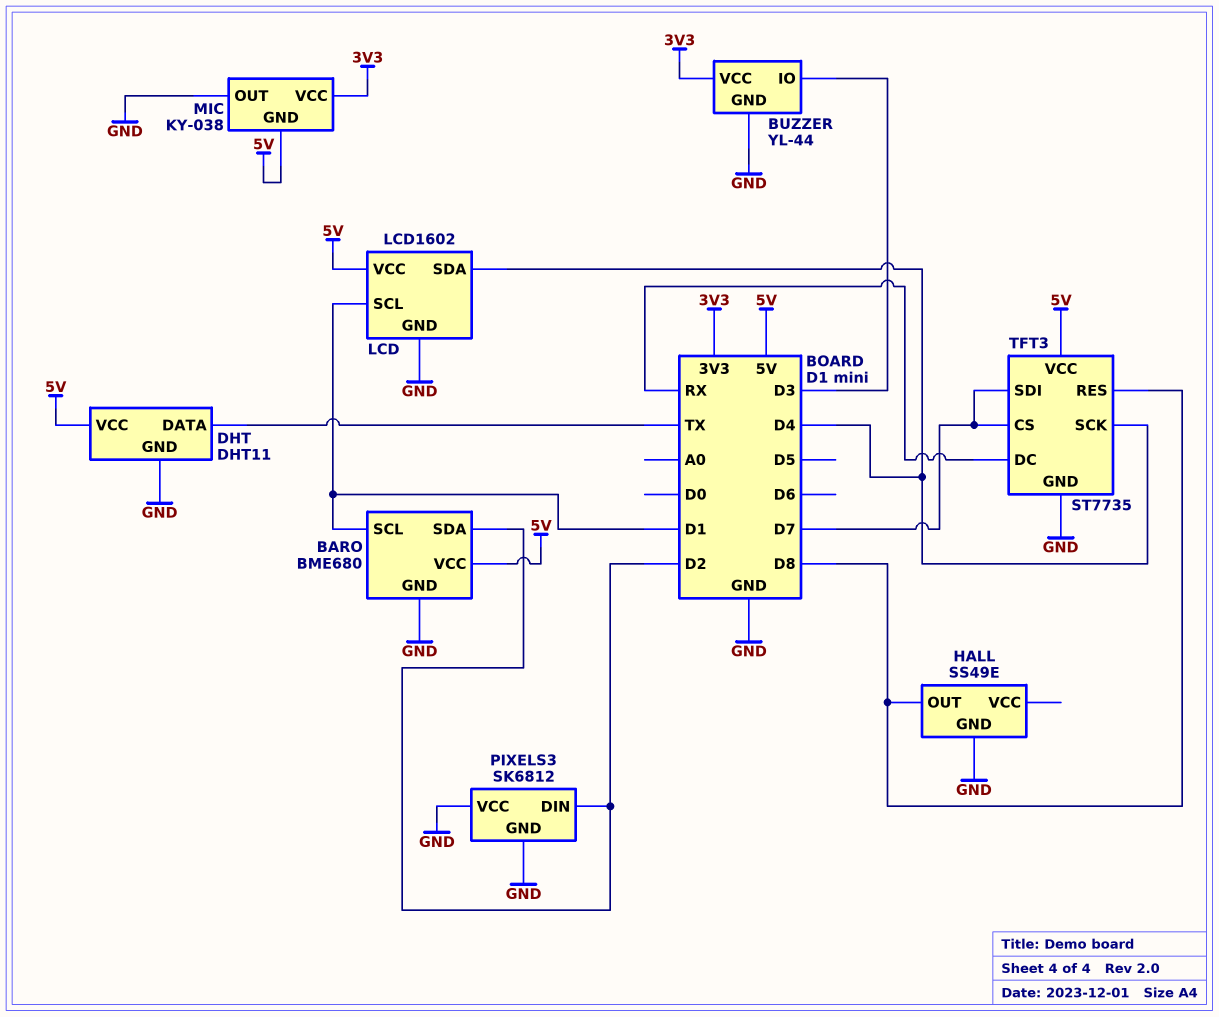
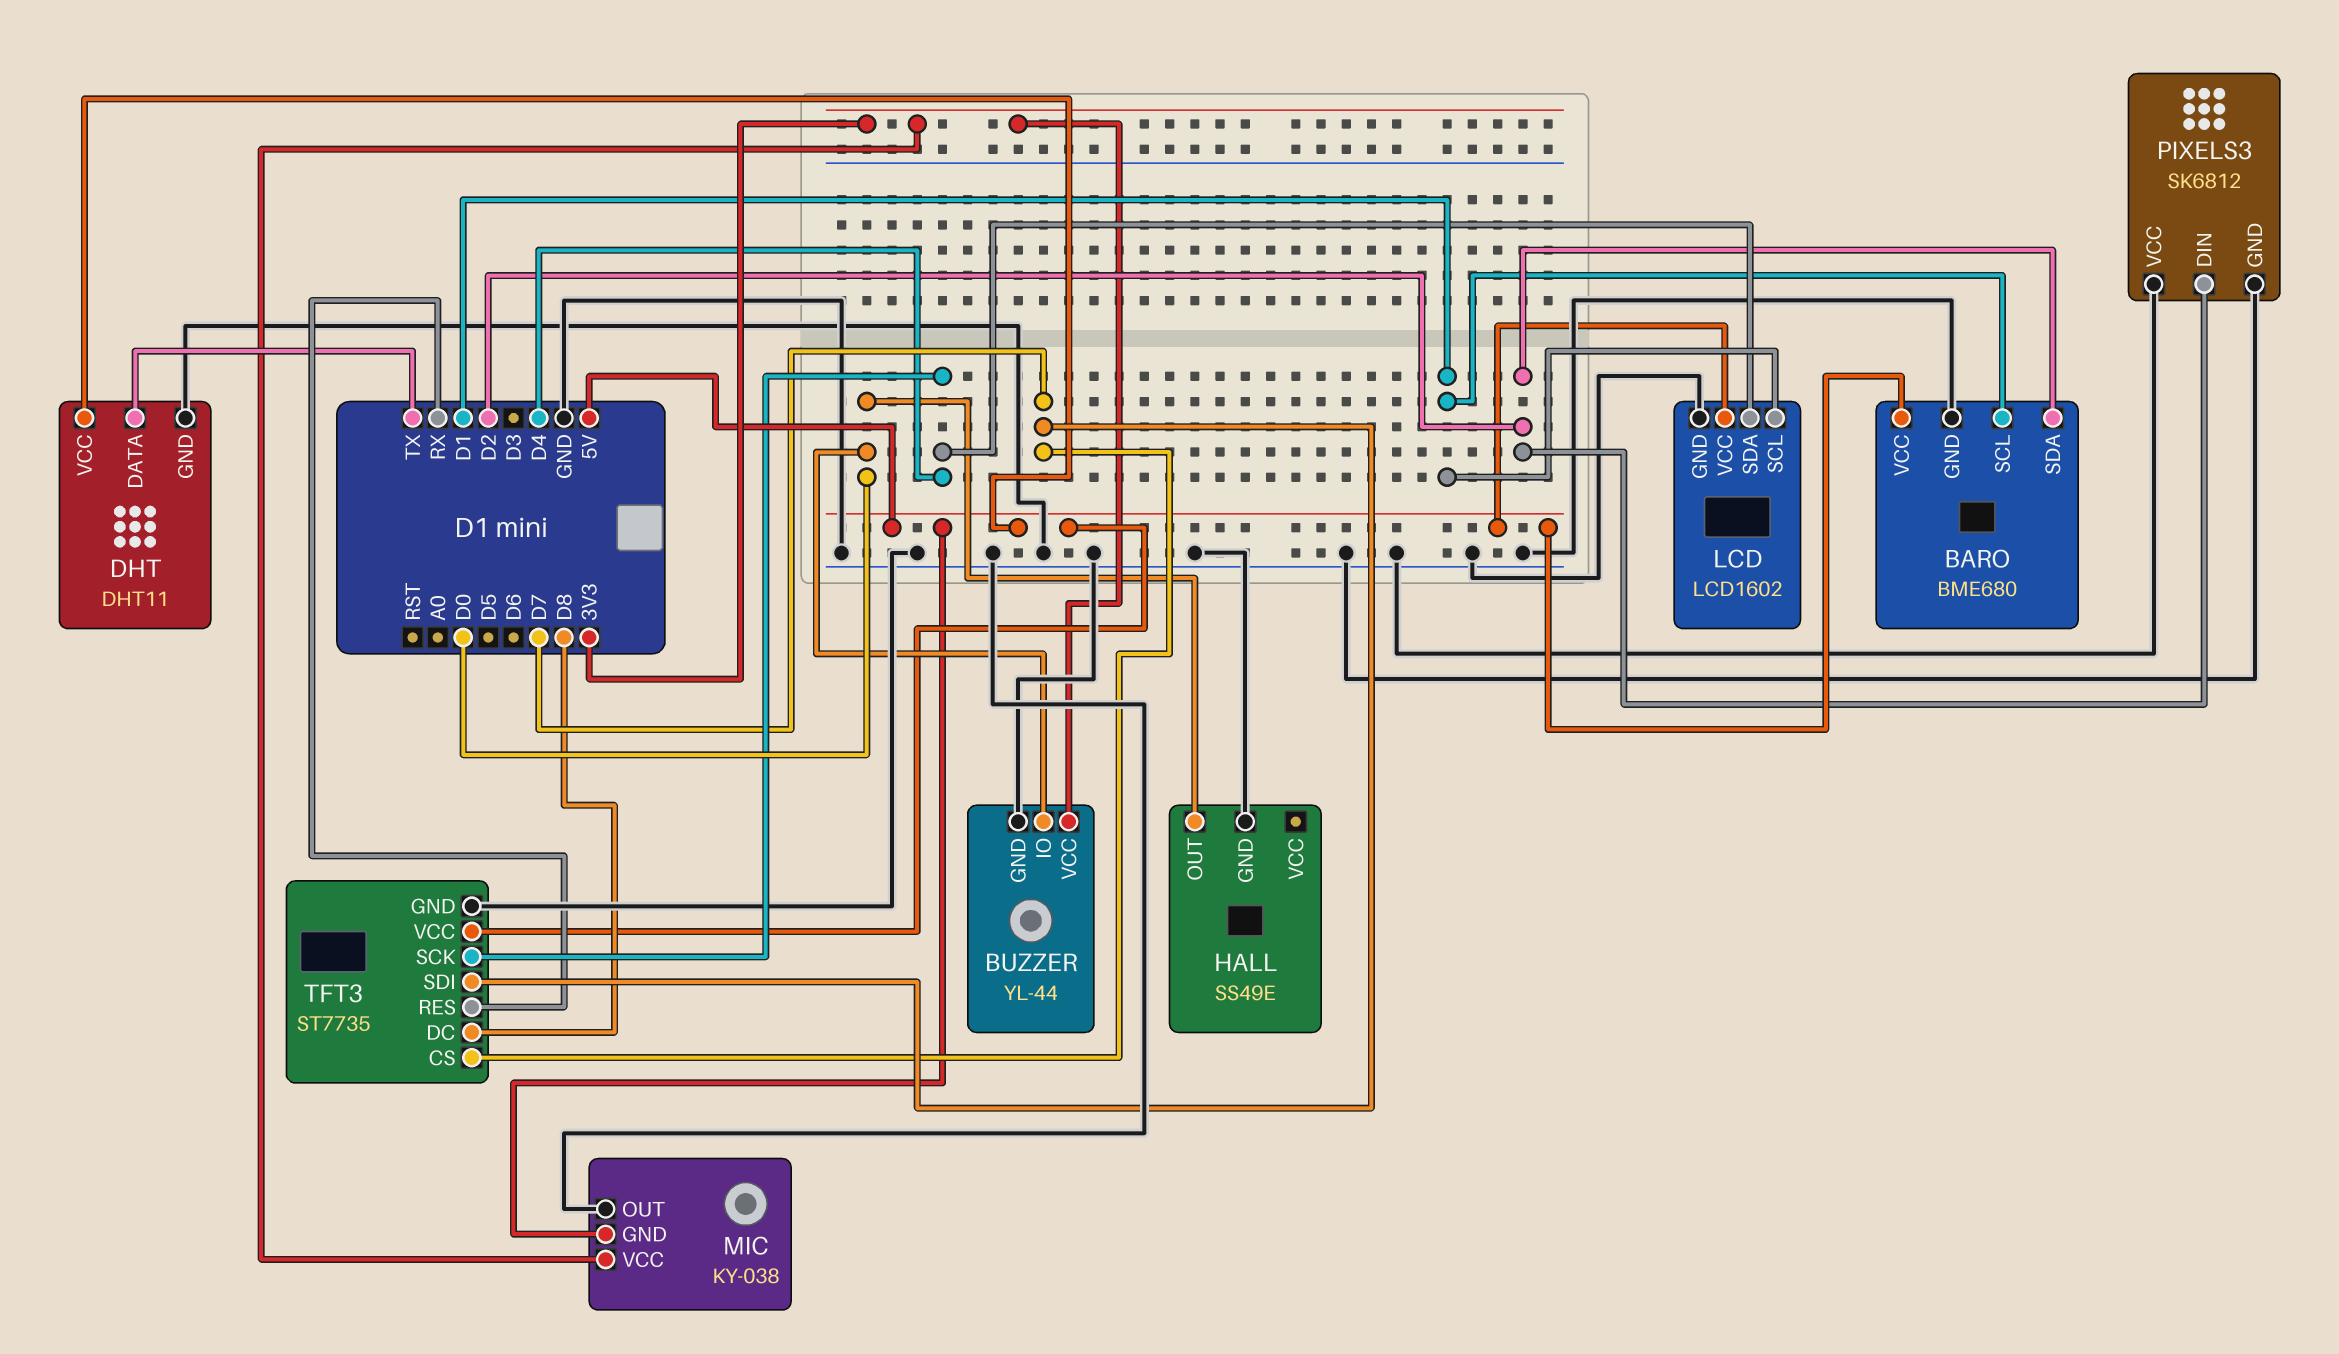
BUZZER pin IO: D3 -> D0
HALL pin OUT: D8 -> D0
TFT3 pin DC: RX -> D8
TFT3 pin RES: D8 -> RX

